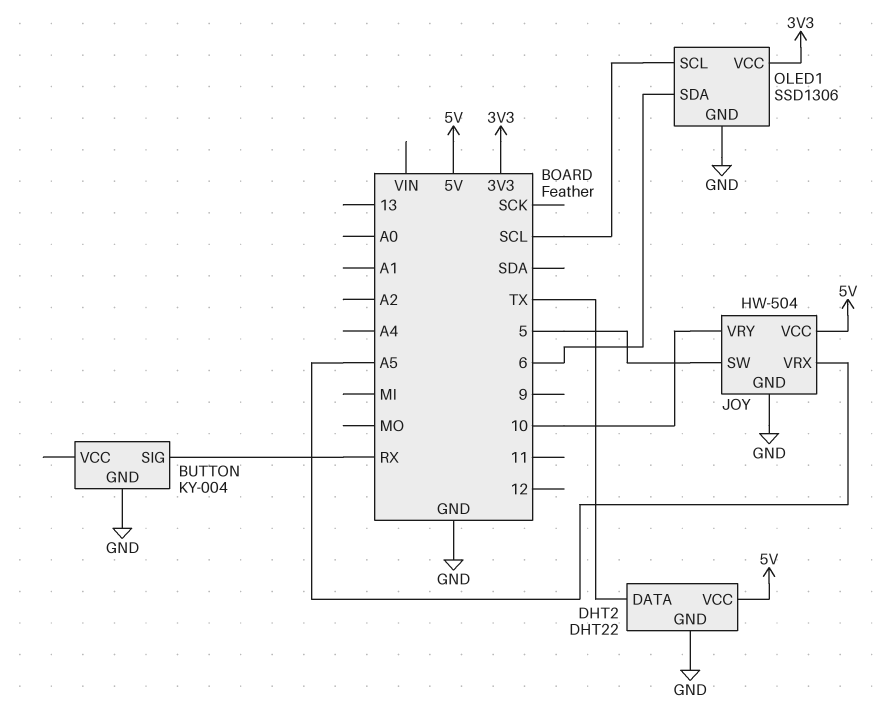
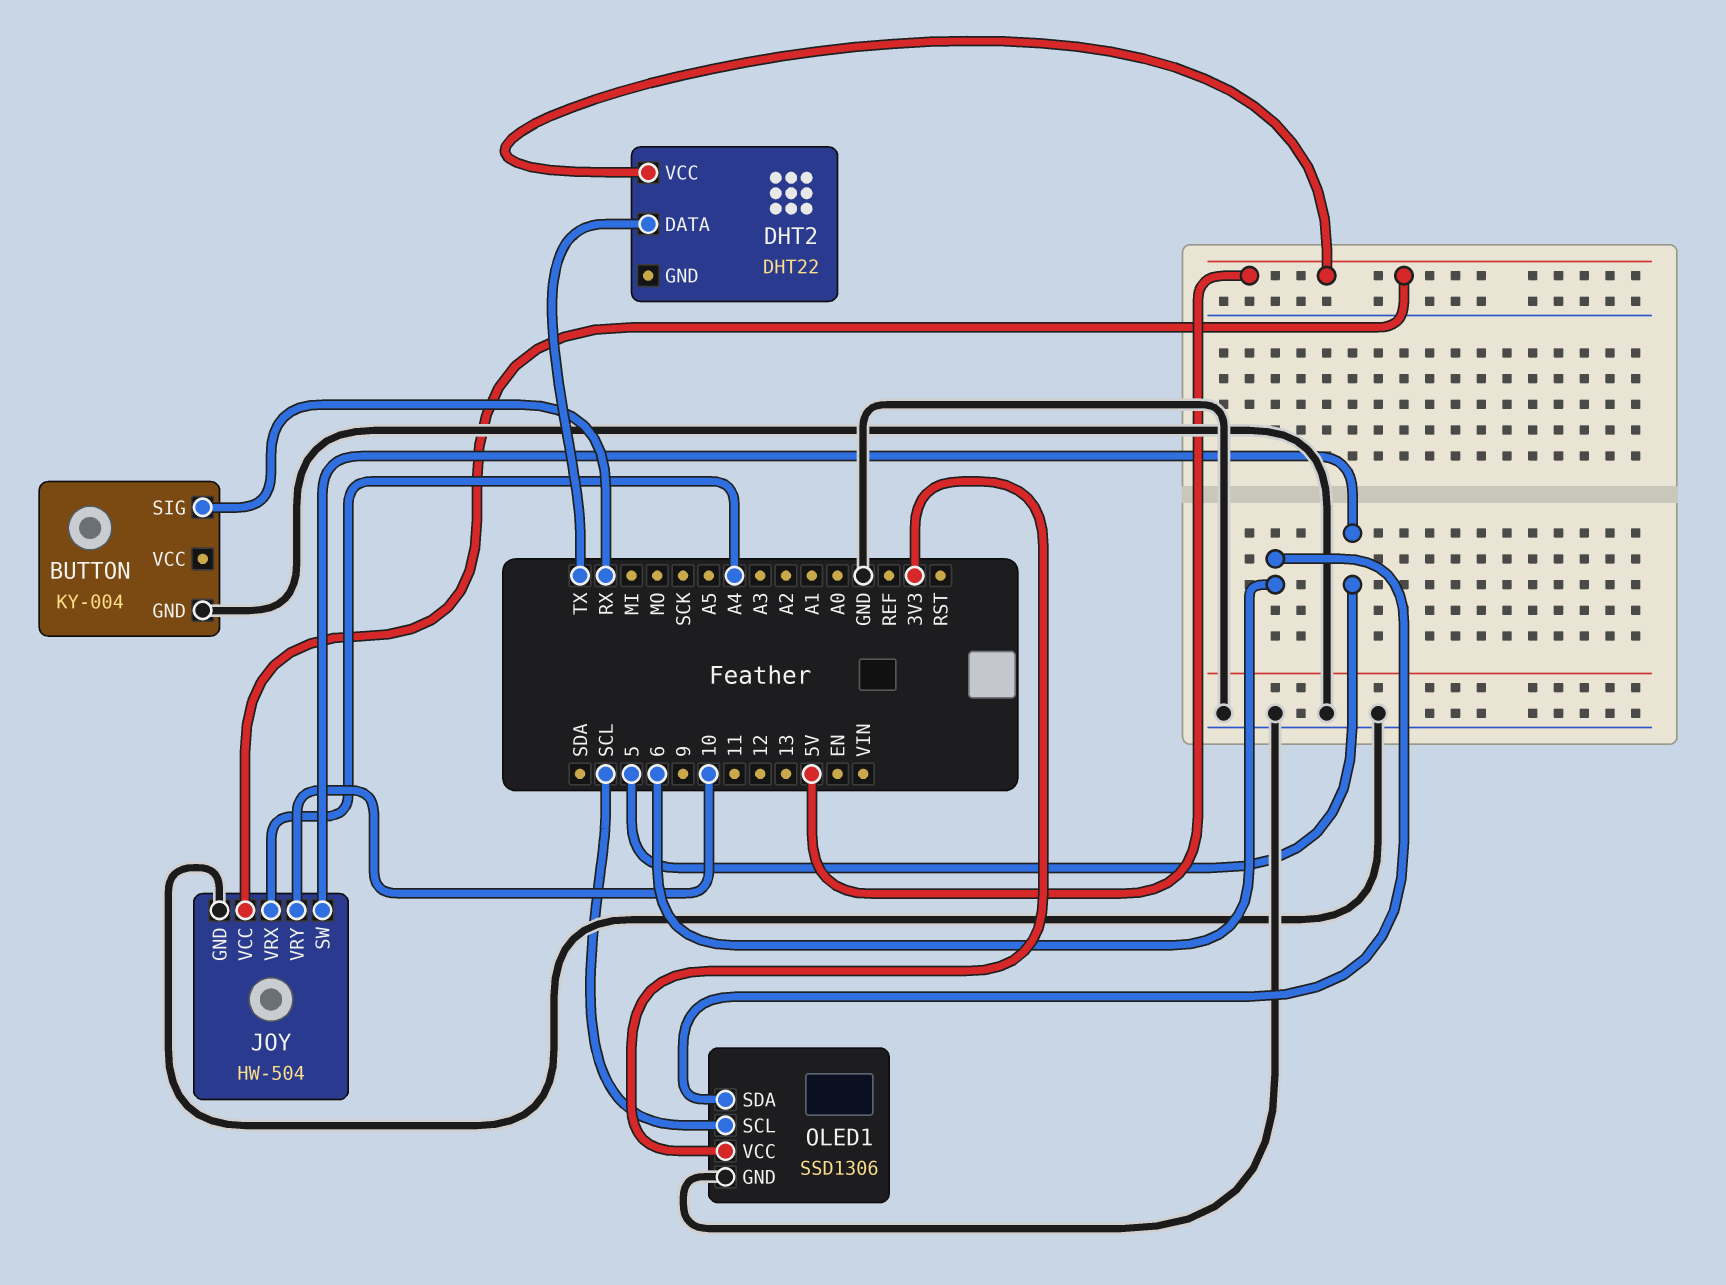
DHT2 pin GND: GND -> none
JOY pin VRX: A5 -> A4

